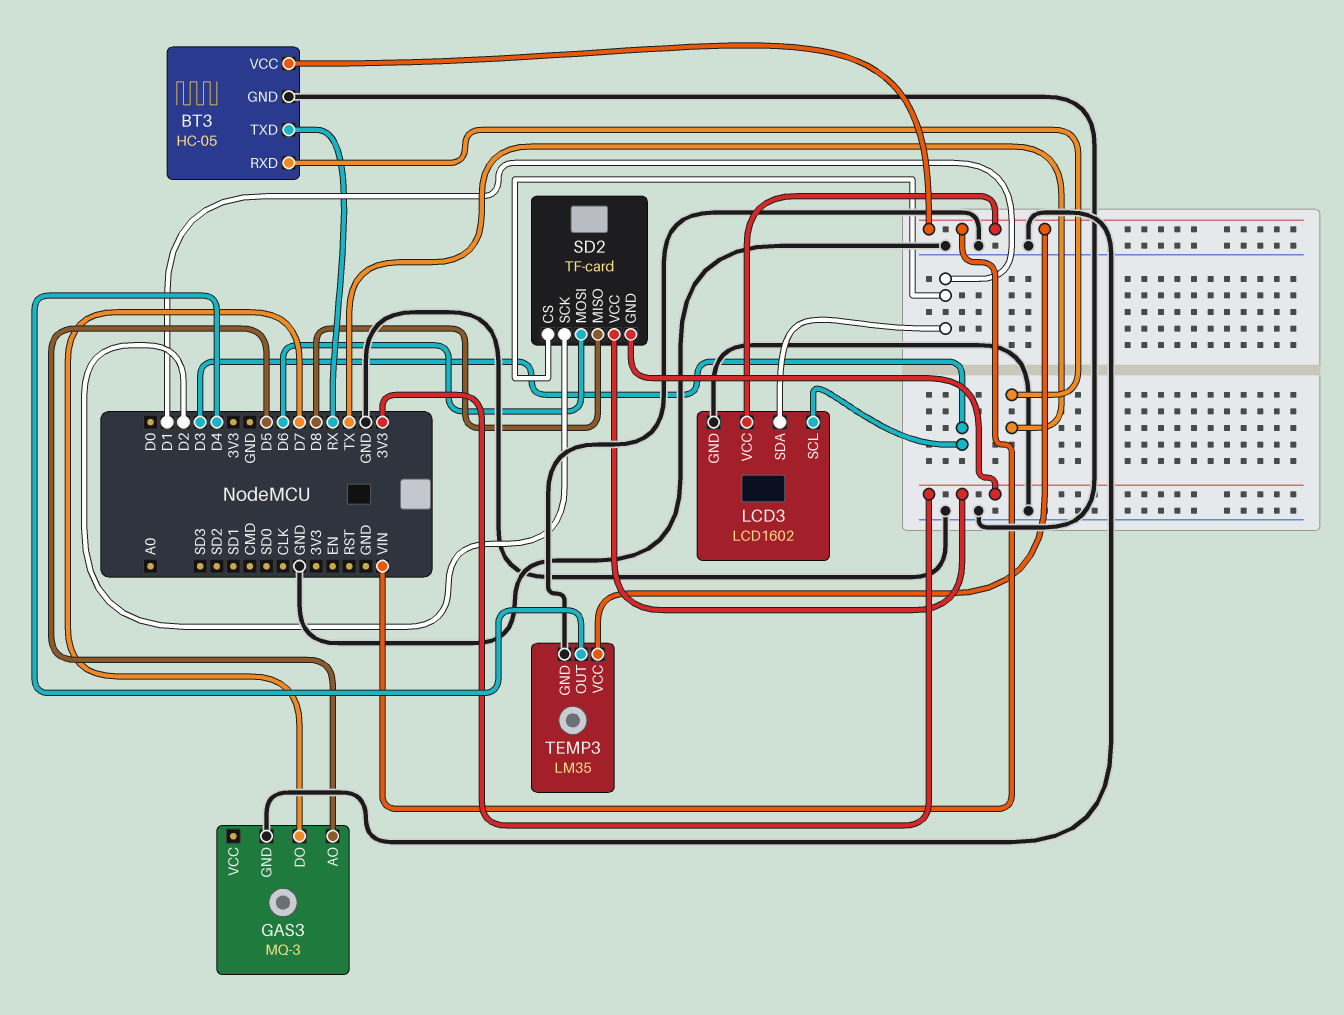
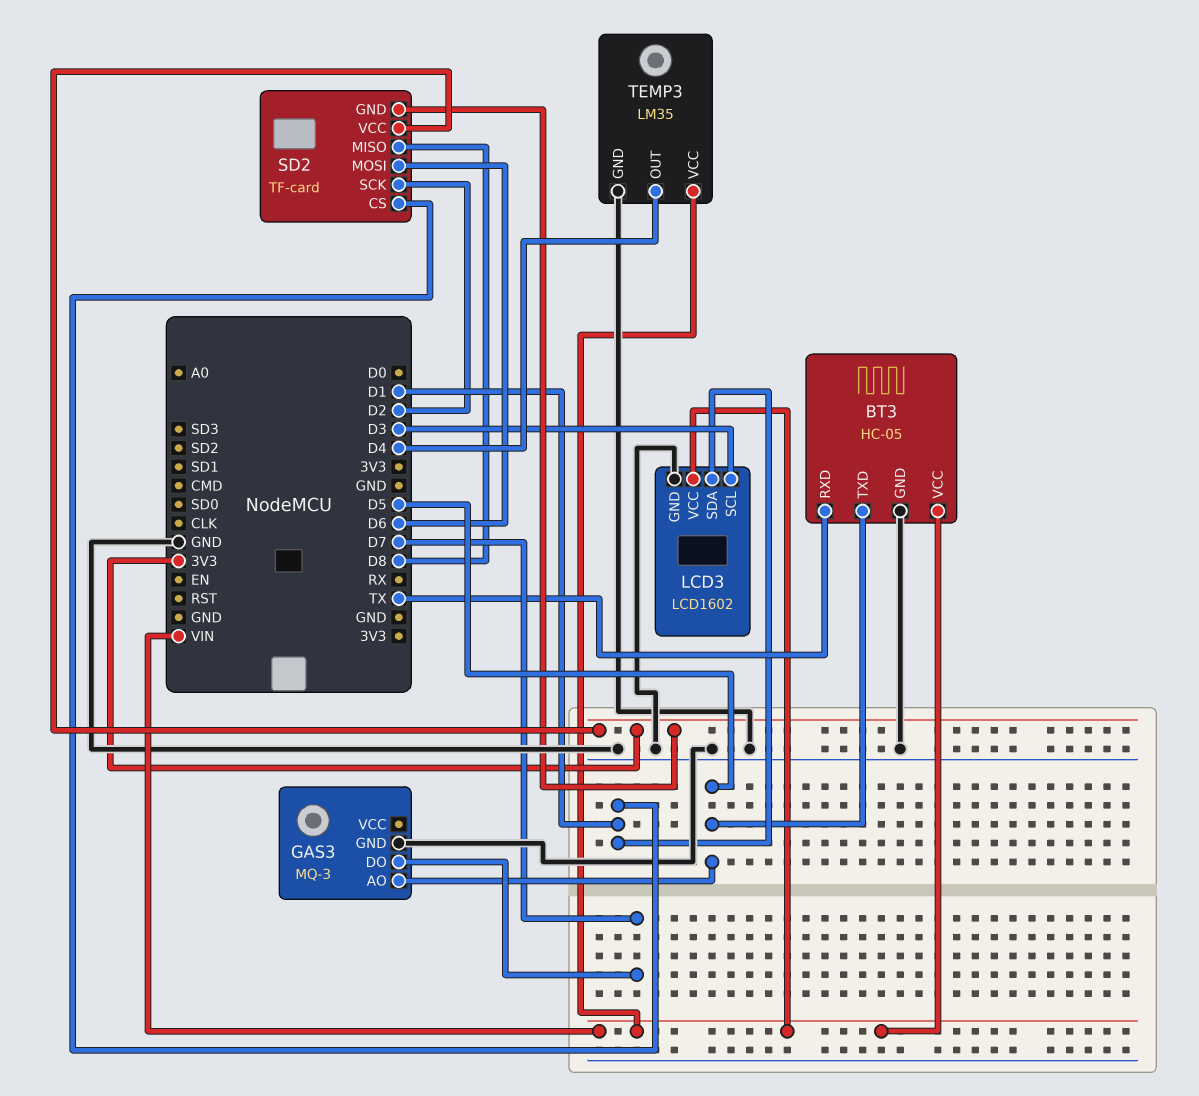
BT3 pin TXD: RX -> D5

